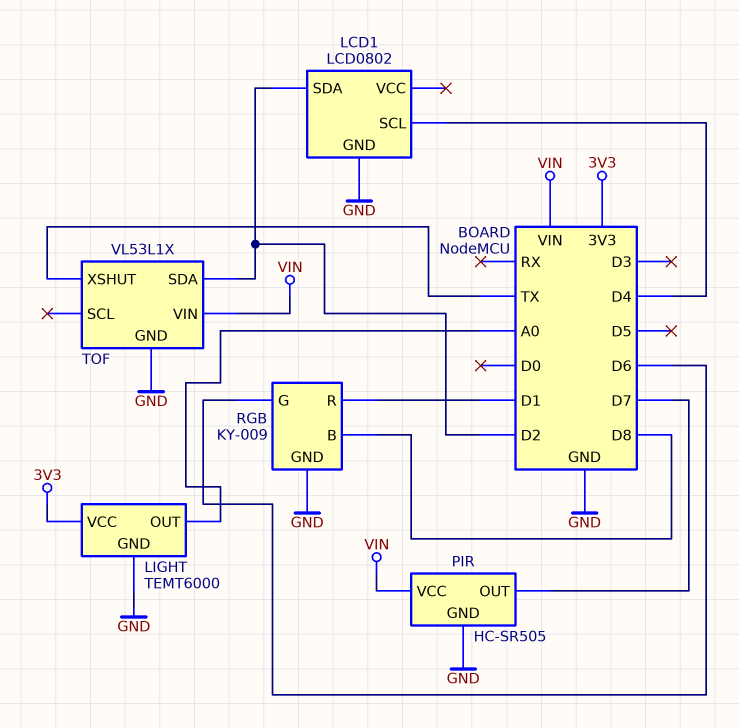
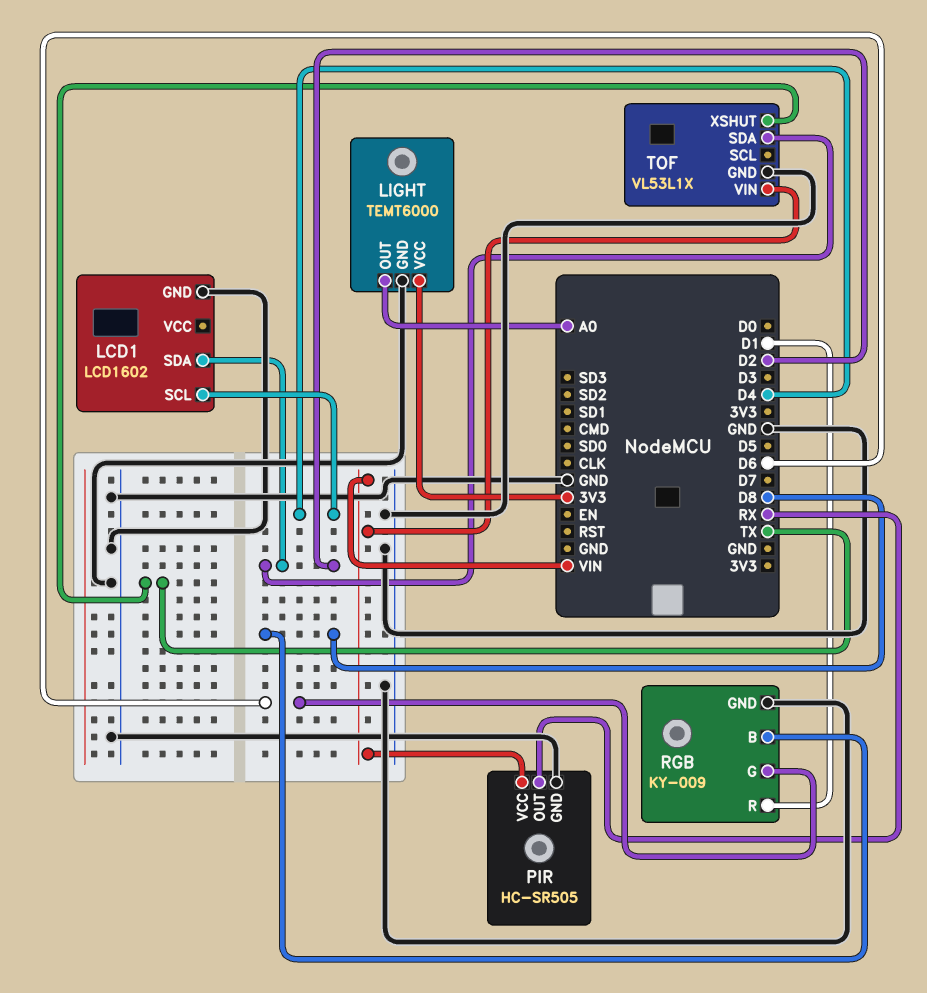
LCD1: LCD0802 -> LCD1602
PIR pin OUT: D7 -> RX

